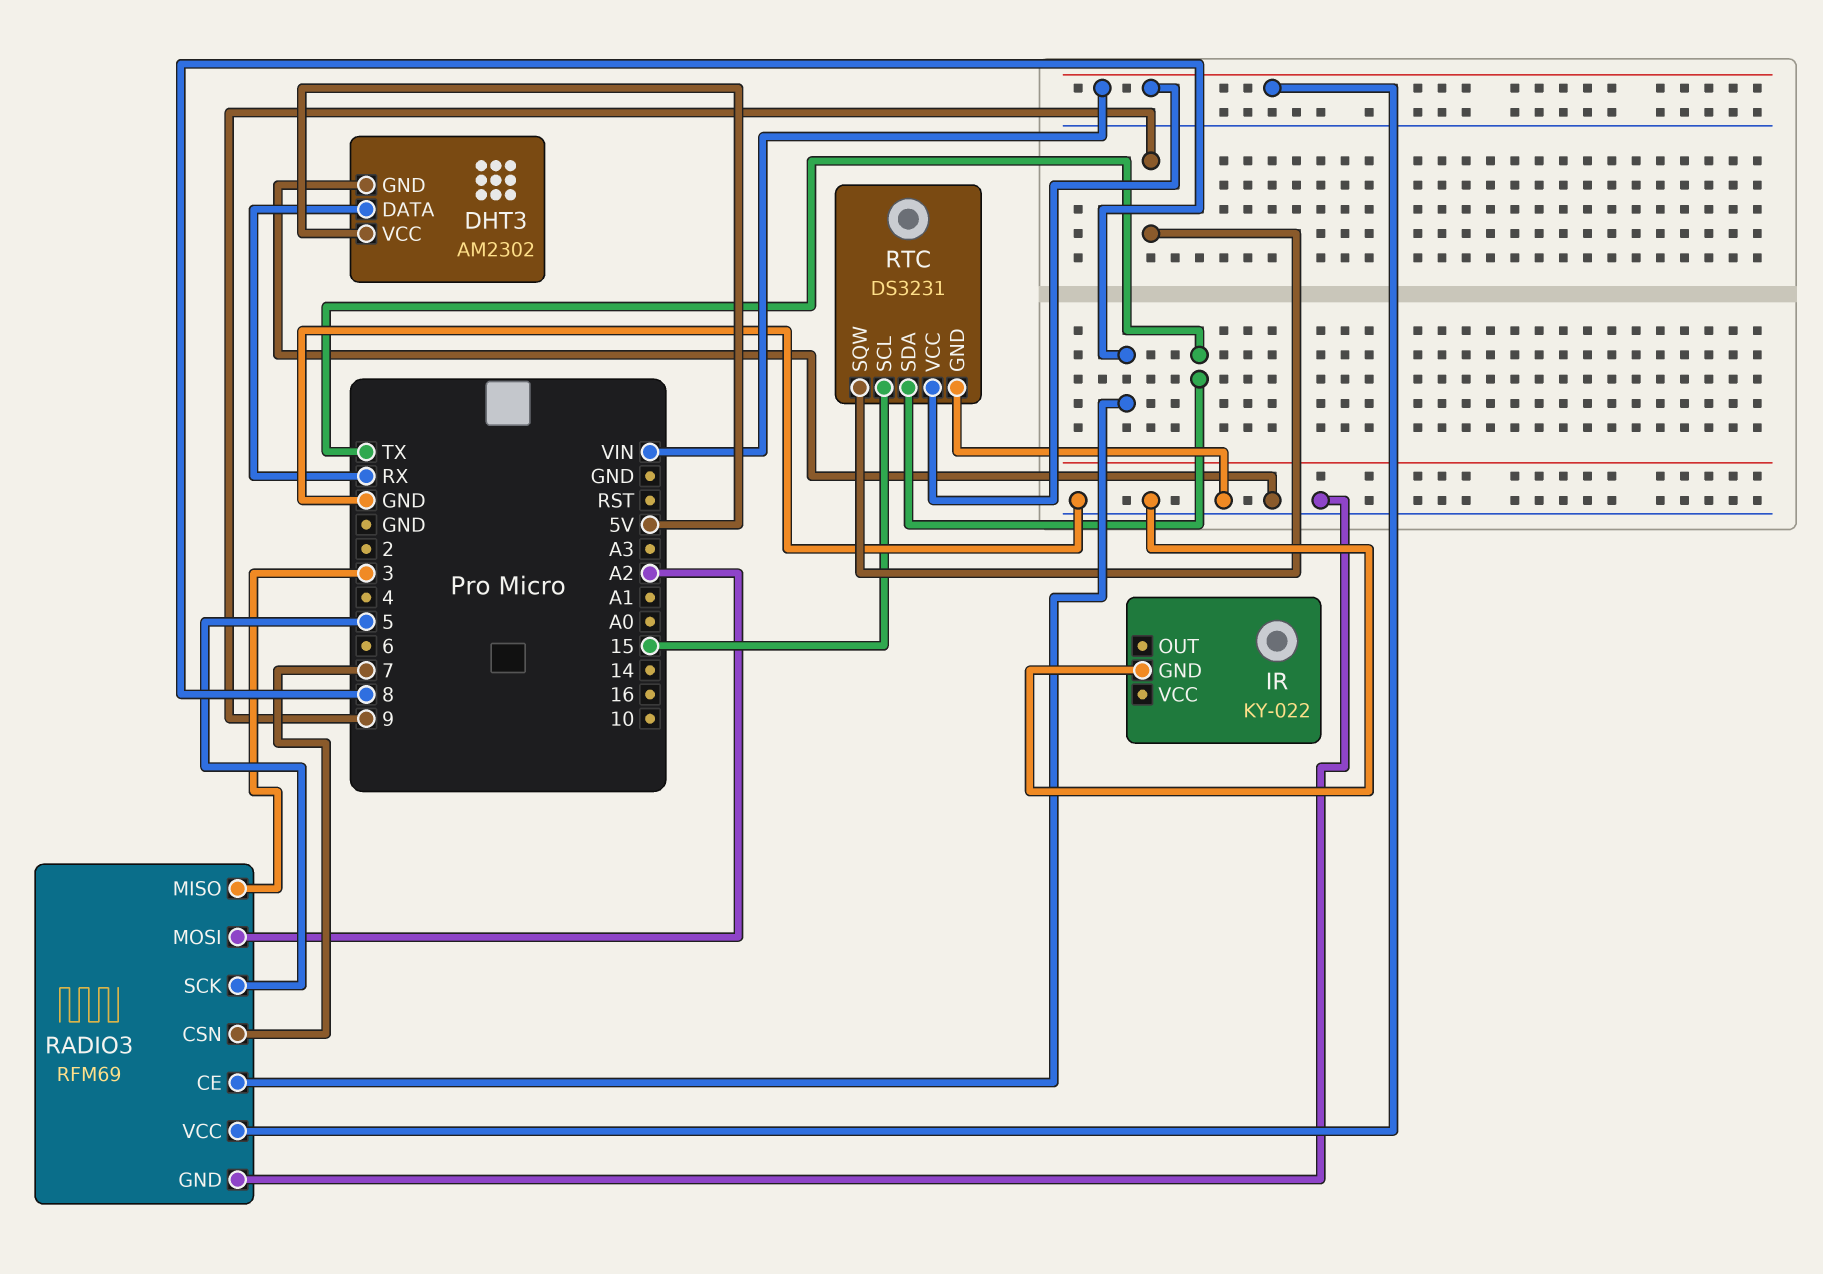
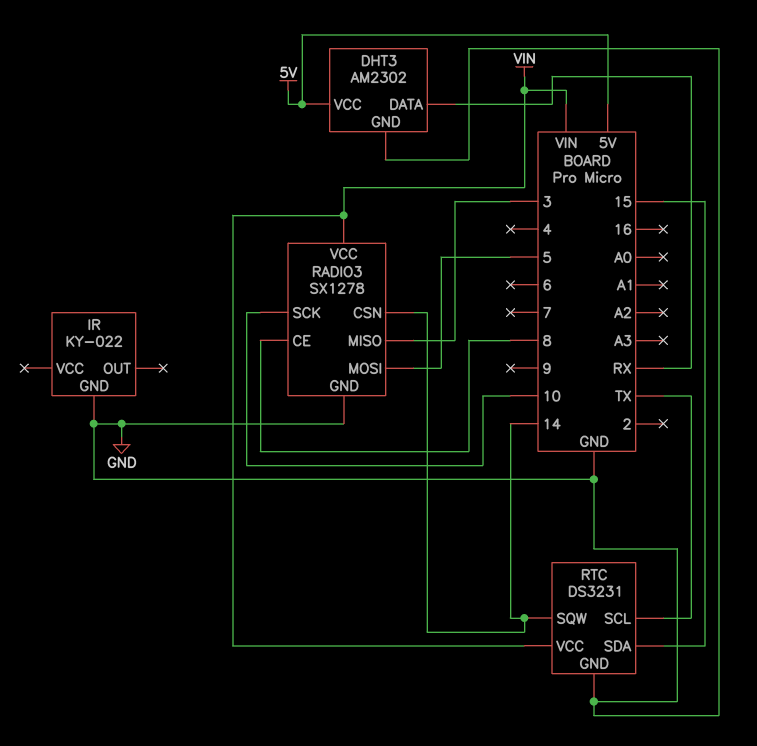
RADIO3: RFM69 -> SX1278
RADIO3 pin CSN: 7 -> 14
RADIO3 pin MOSI: A2 -> 5
RADIO3 pin SCK: 5 -> 10
RTC pin SCL: 15 -> TX
RTC pin SDA: TX -> 15
RTC pin SQW: 9 -> 14

